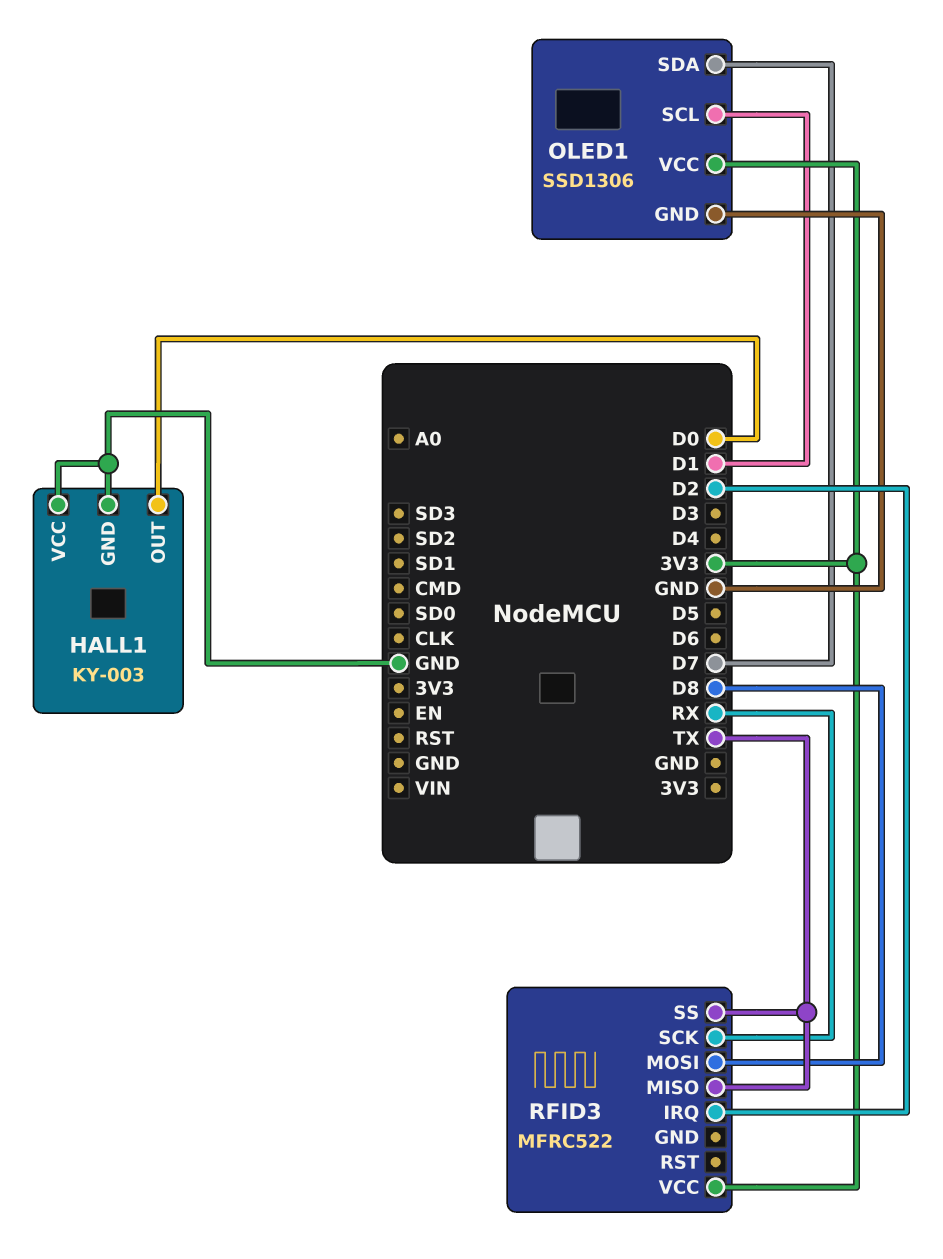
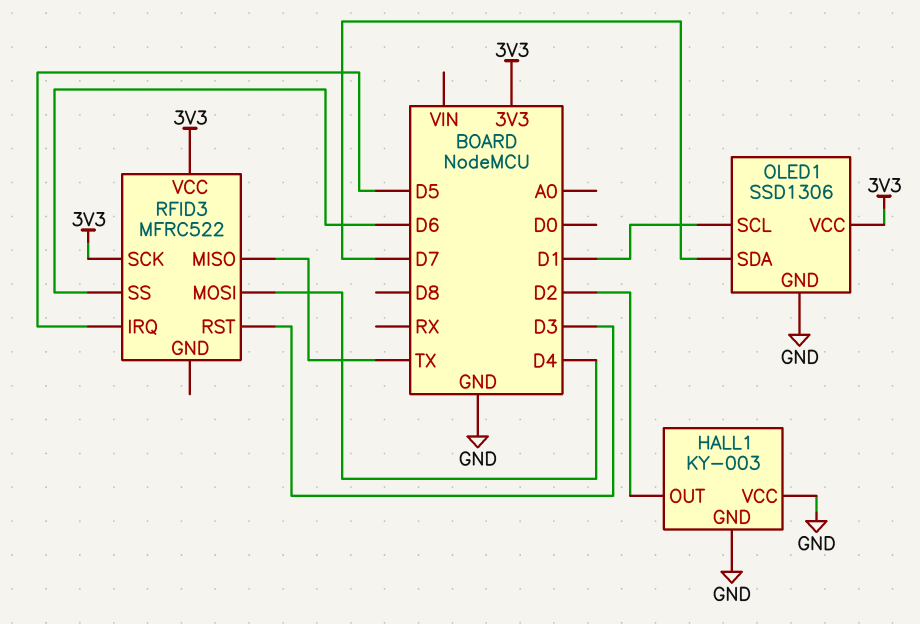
HALL1 pin OUT: D0 -> D2
RFID3 pin IRQ: D2 -> D5
RFID3 pin MOSI: D8 -> D4
RFID3 pin RST: none -> D3
RFID3 pin SCK: RX -> 3V3
RFID3 pin SS: TX -> D6

